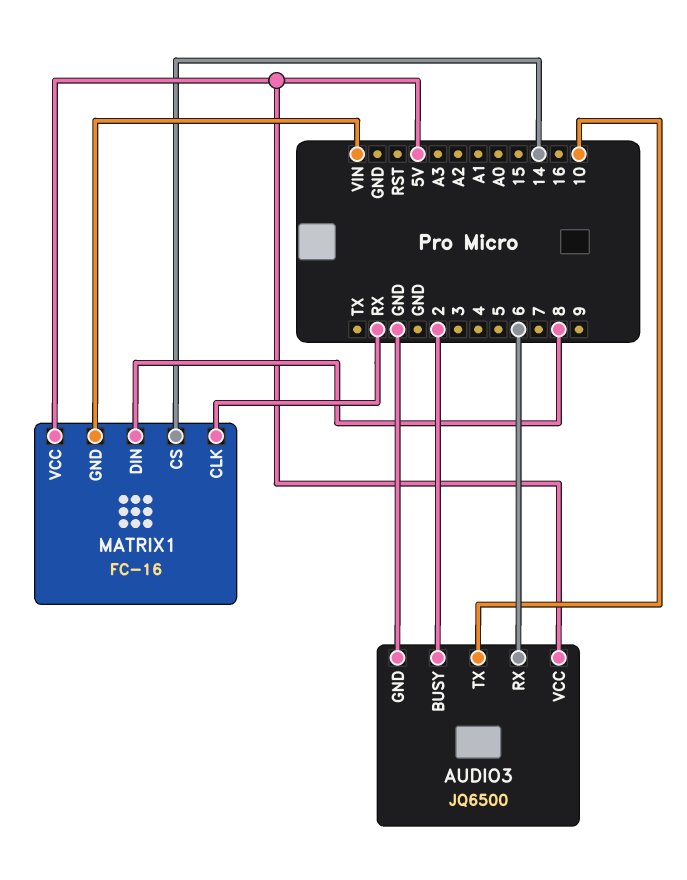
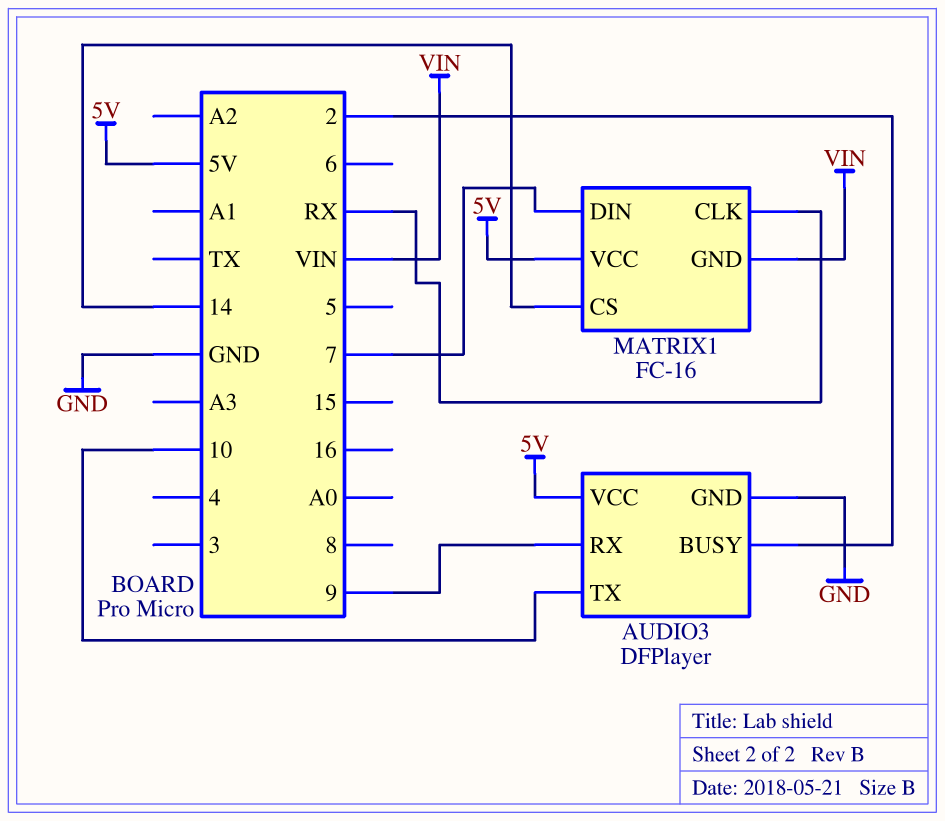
AUDIO3: JQ6500 -> DFPlayer
AUDIO3 pin RX: 6 -> 9
MATRIX1 pin DIN: 8 -> 7

